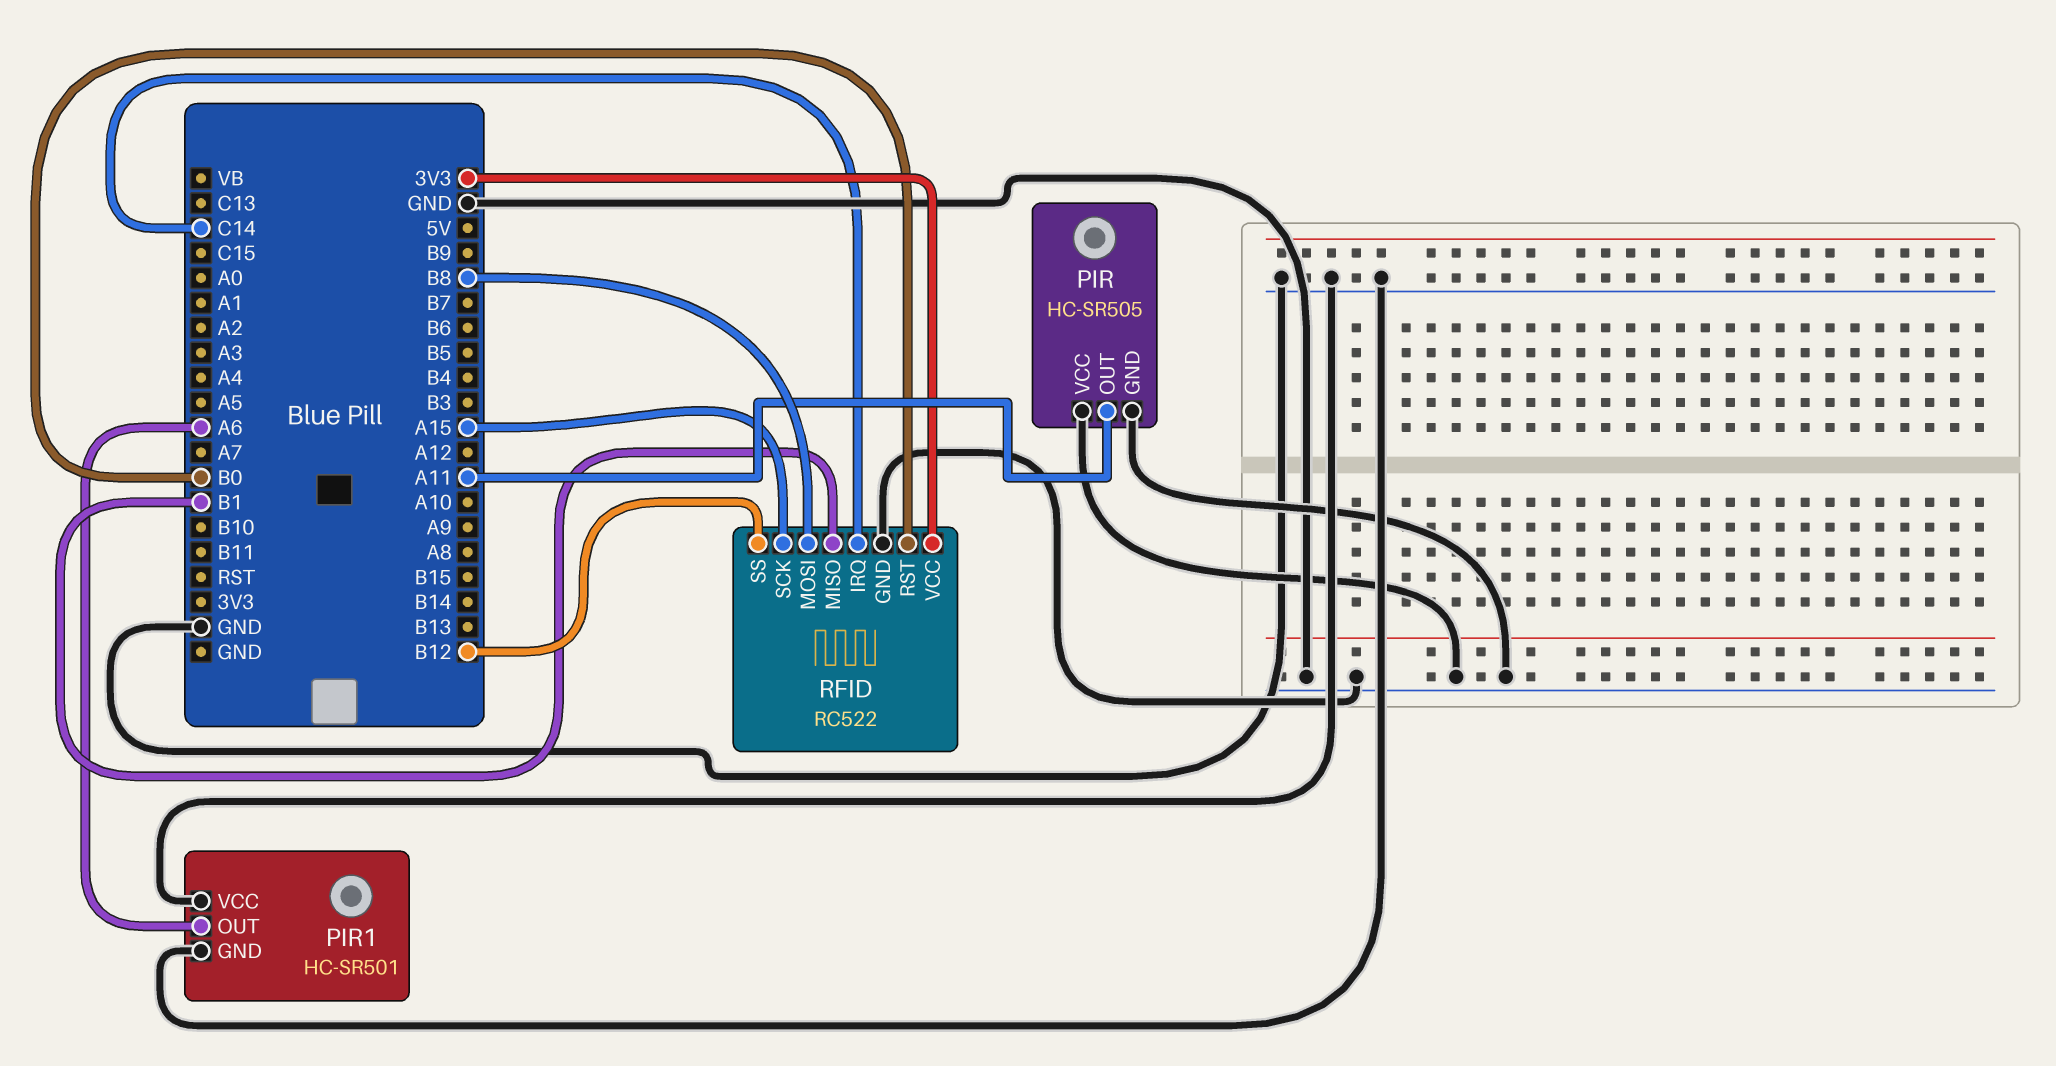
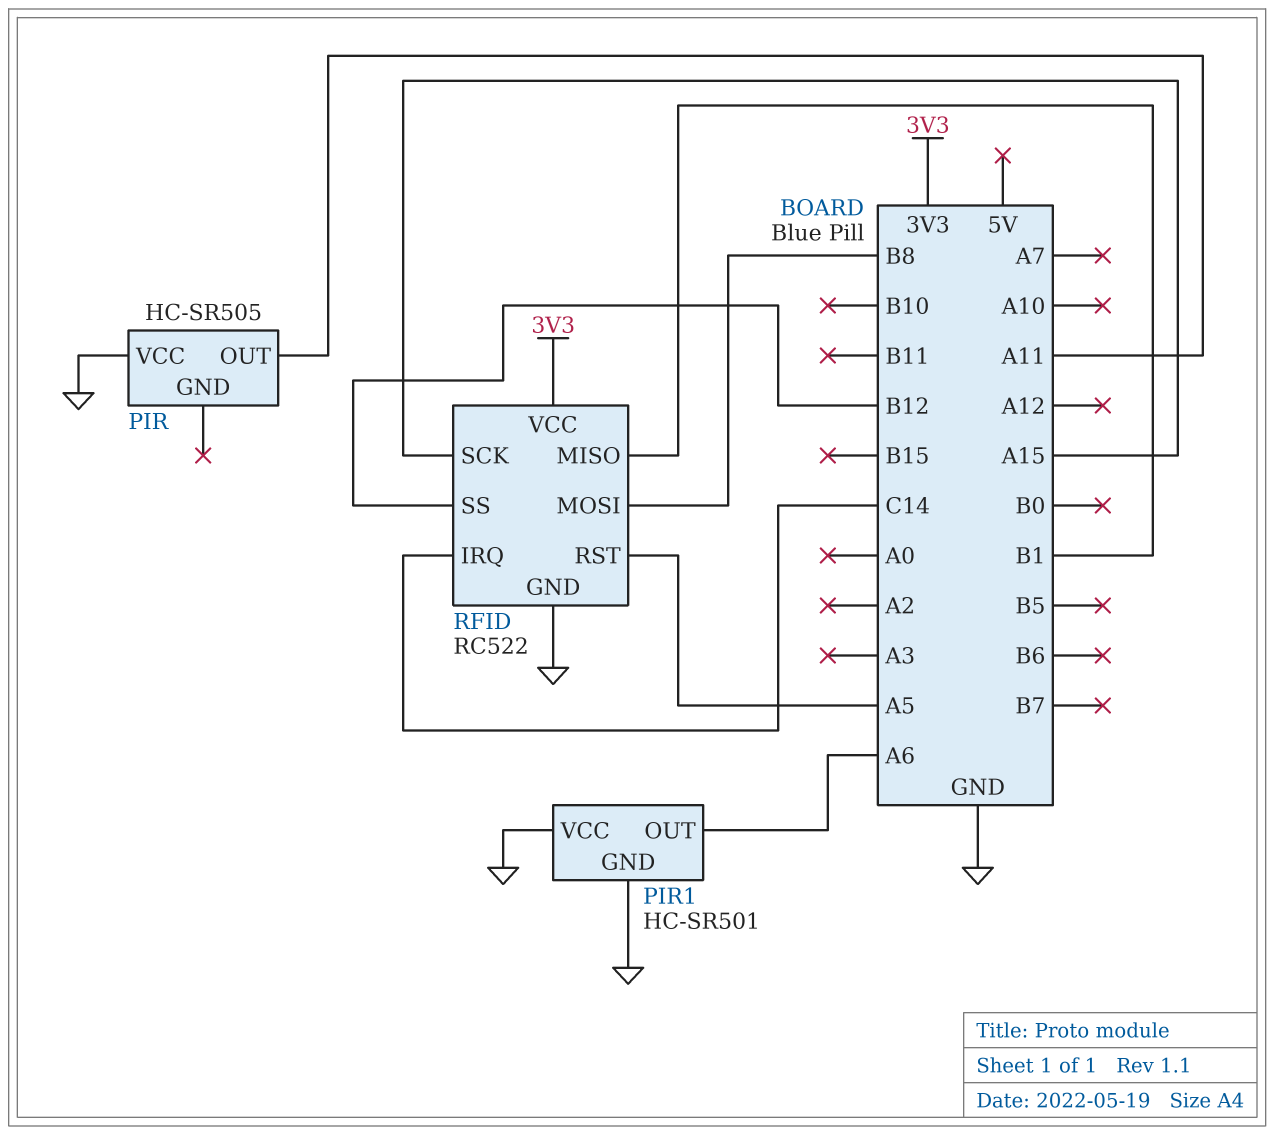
PIR pin GND: GND -> none
RFID pin RST: B0 -> A5

